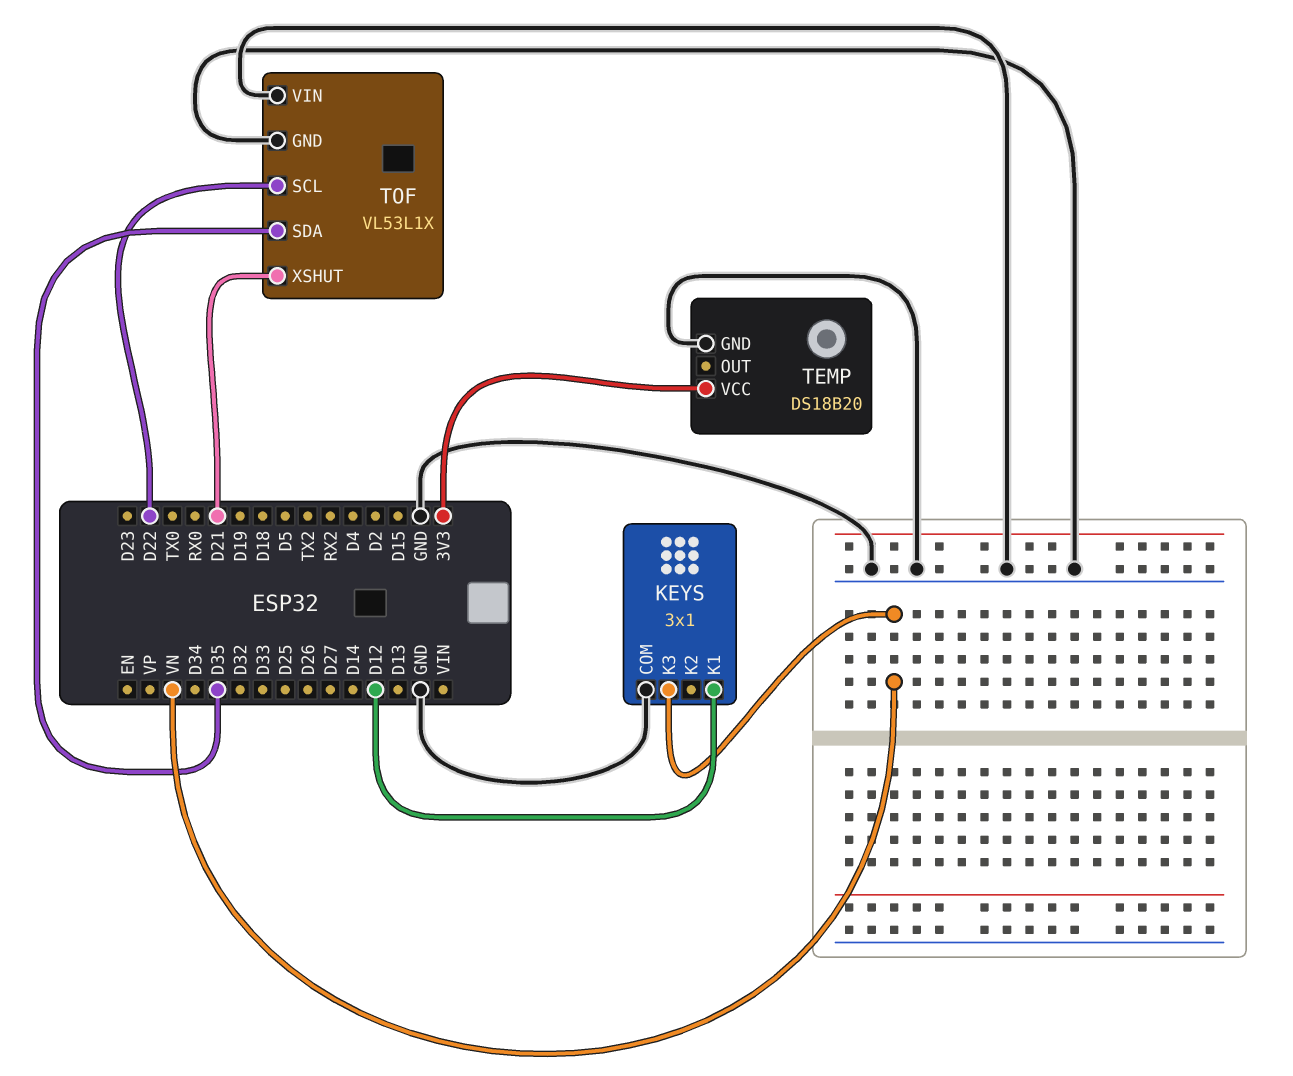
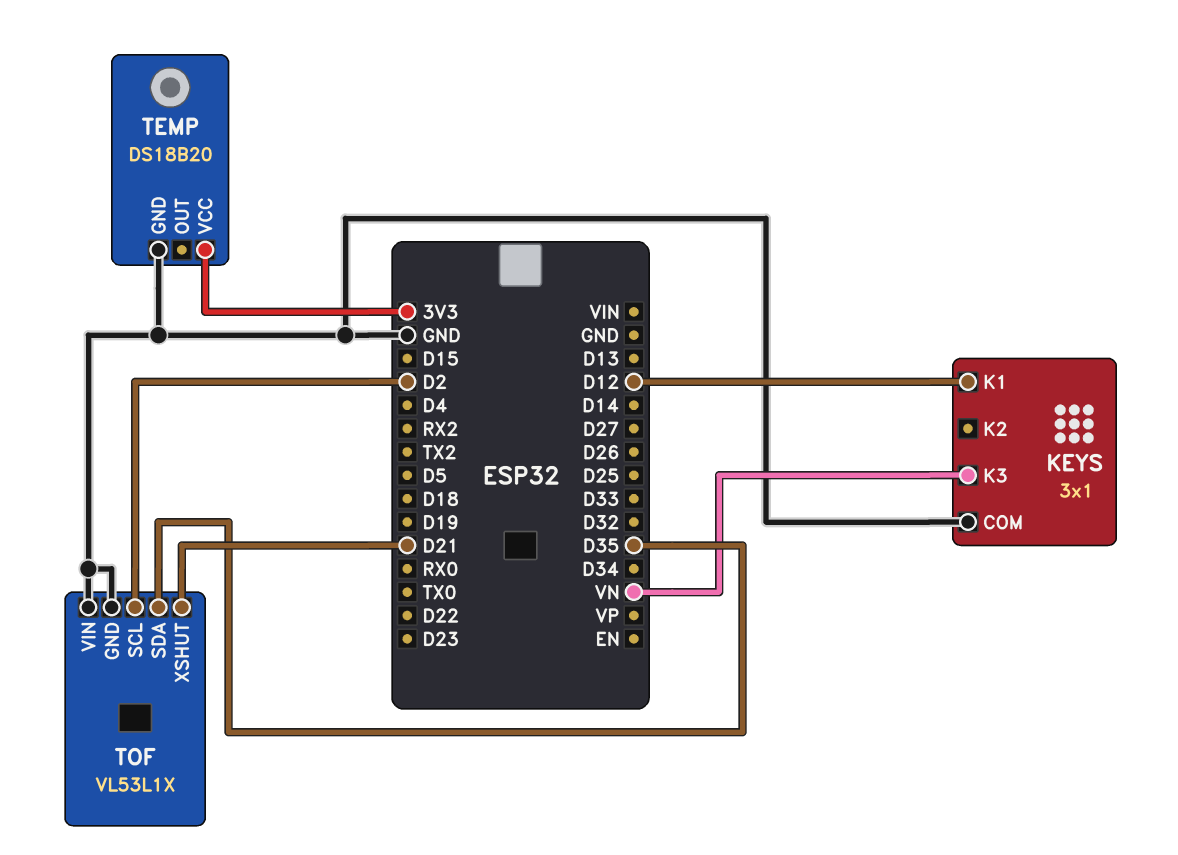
TOF pin SCL: D22 -> D2

